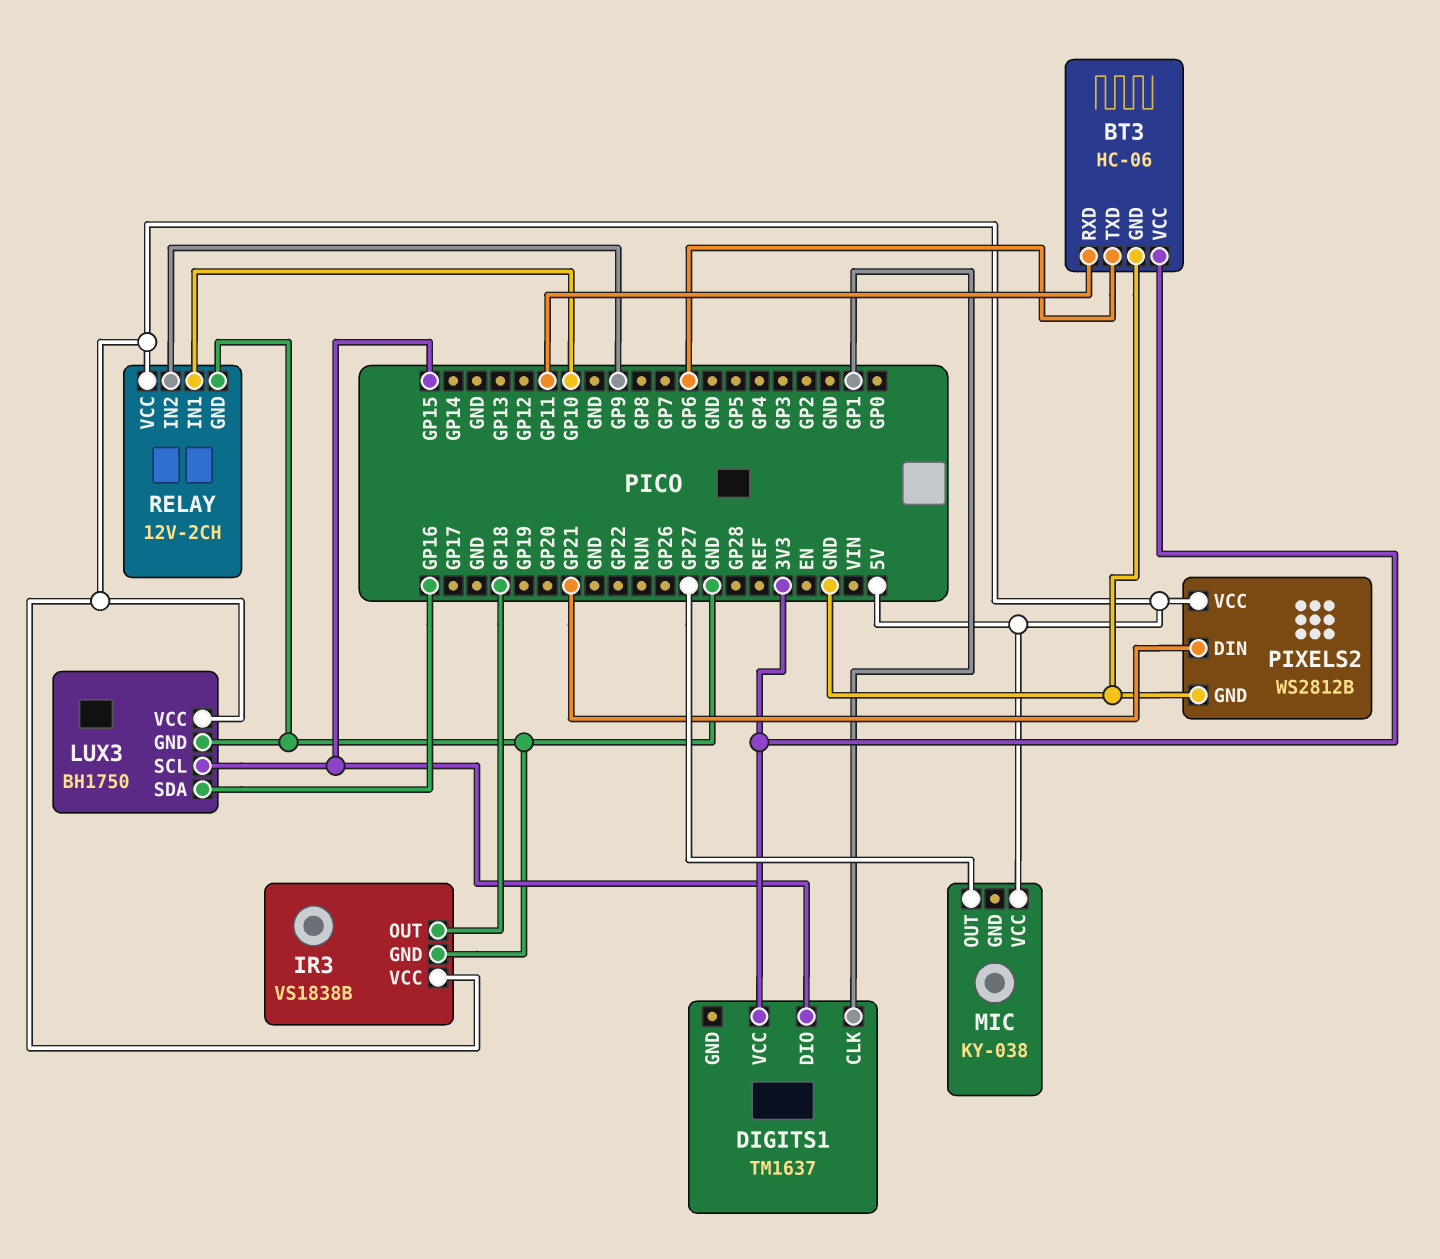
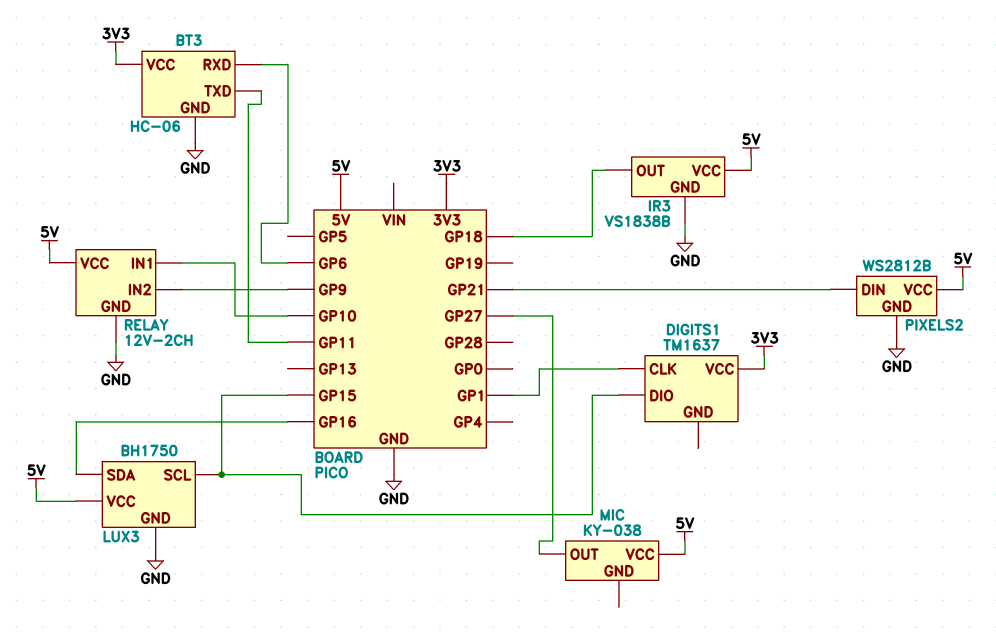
BT3 pin RXD: GP11 -> GP6
BT3 pin TXD: GP6 -> GP11

